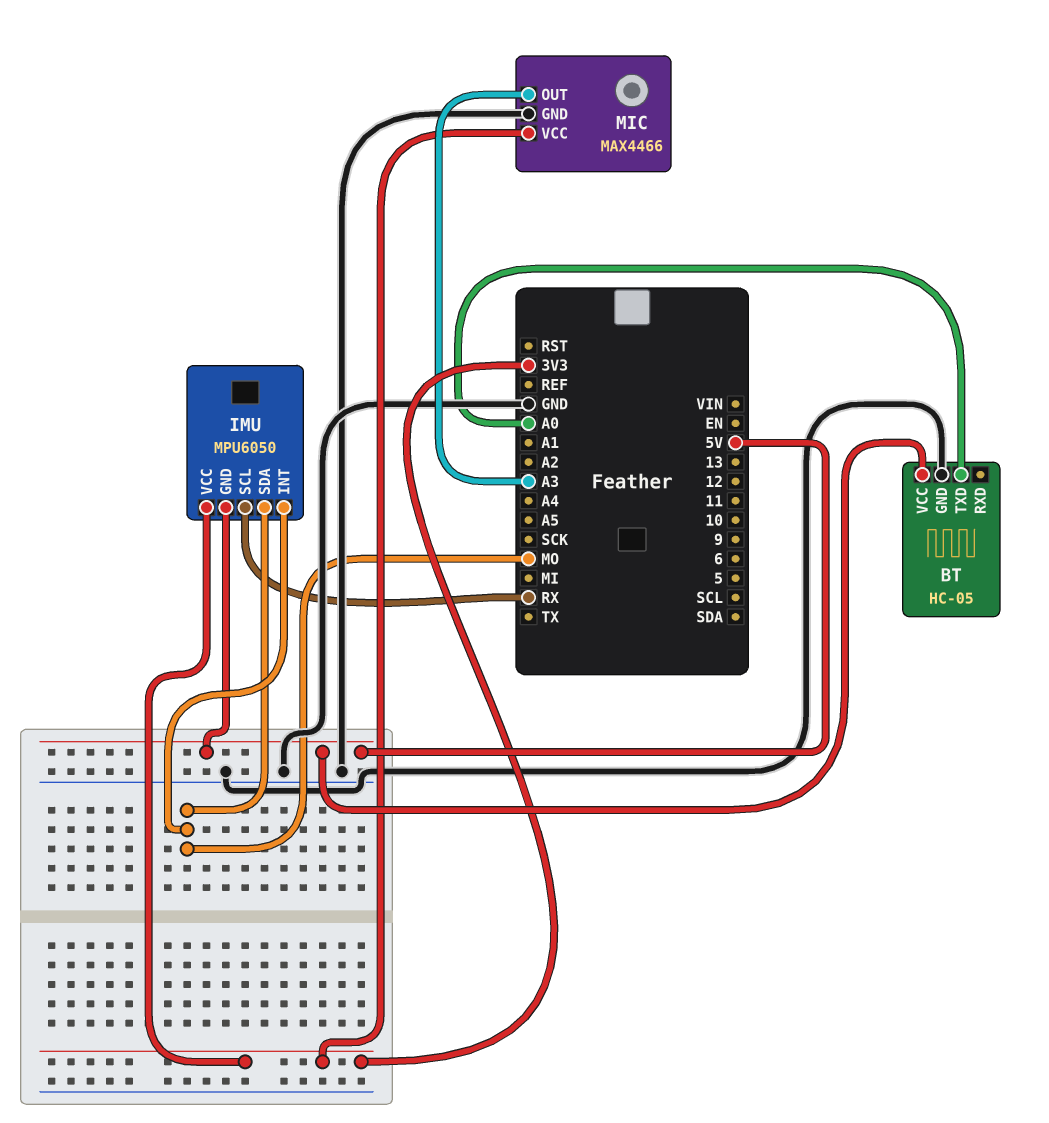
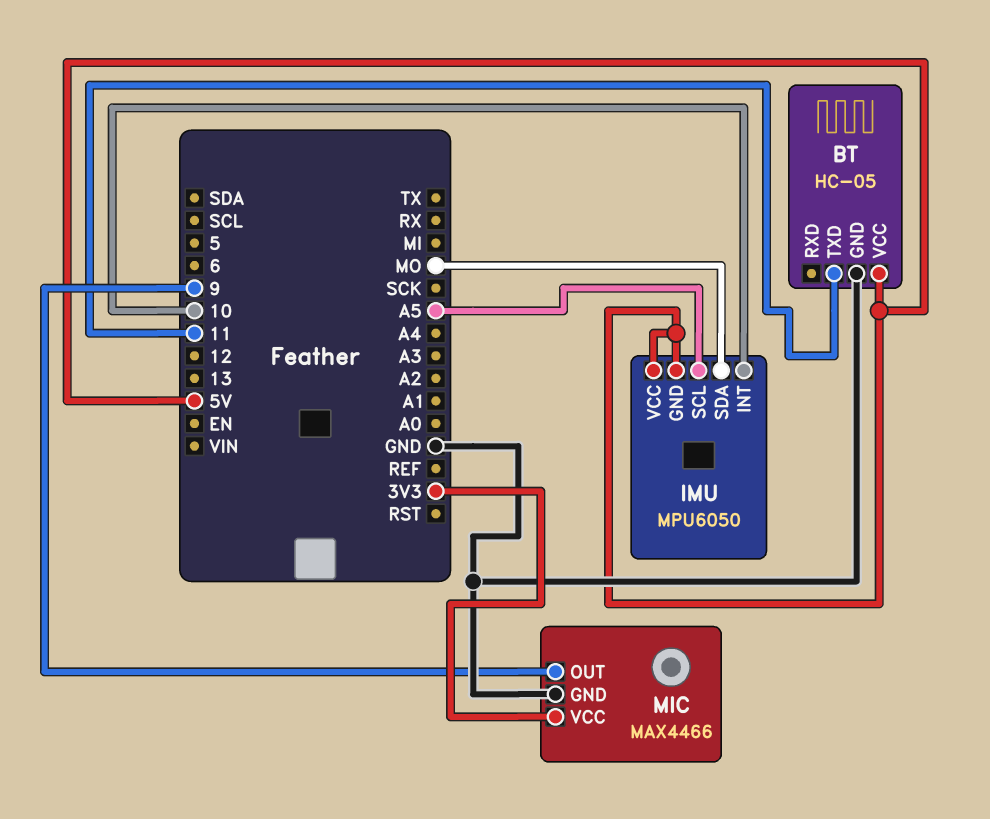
BT pin TXD: A0 -> 11
IMU pin INT: MO -> 10
IMU pin SCL: RX -> A5
IMU pin VCC: 3V3 -> 5V
MIC pin OUT: A3 -> 9

